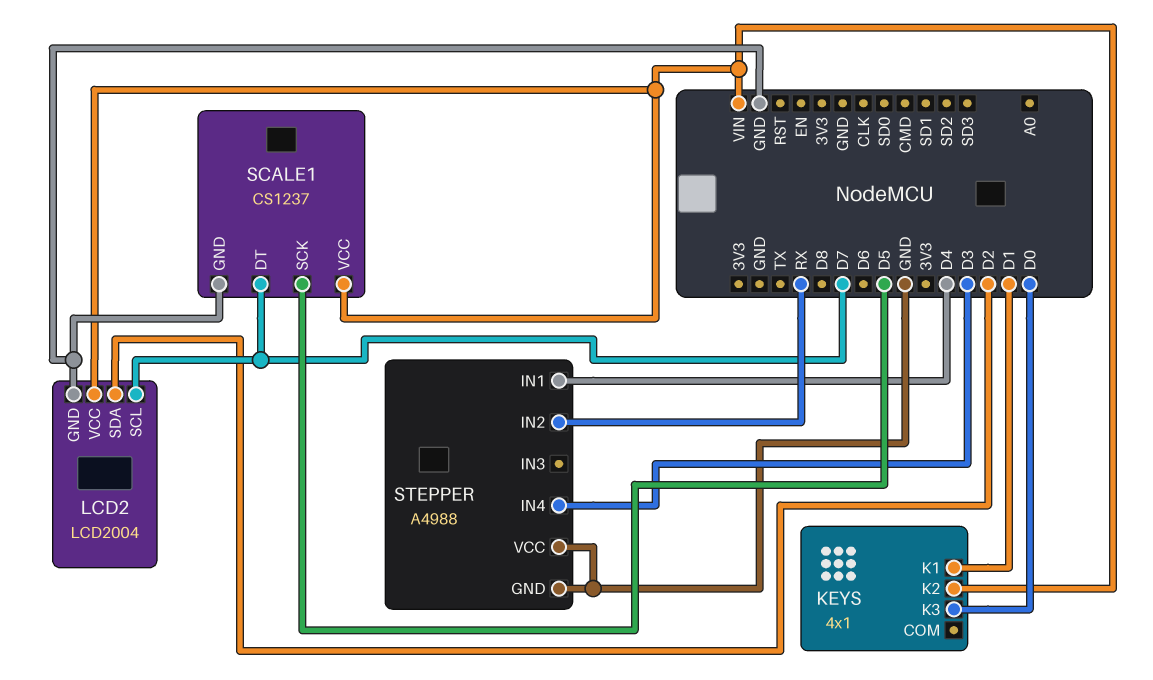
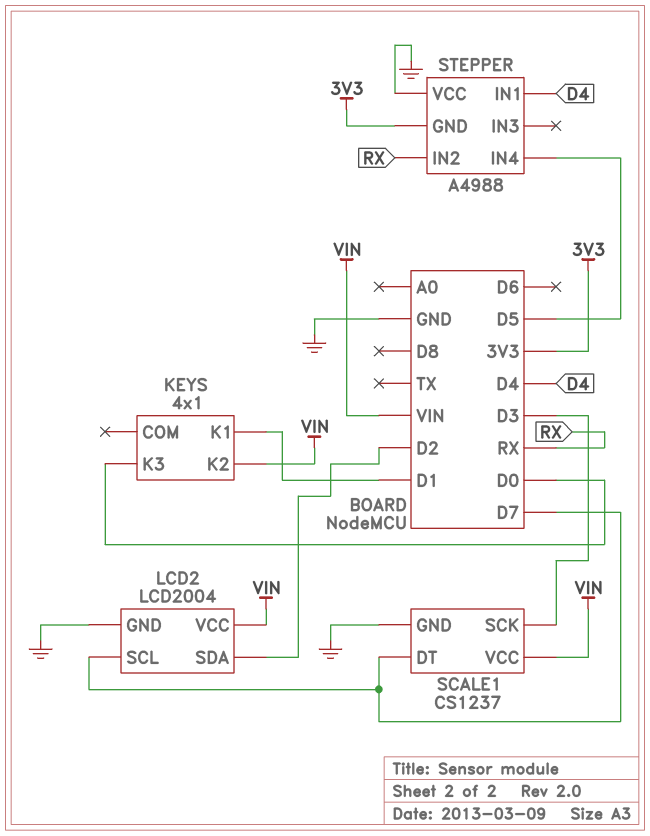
SCALE1 pin SCK: D5 -> D3
STEPPER pin GND: GND -> 3V3
STEPPER pin IN4: D3 -> D5

